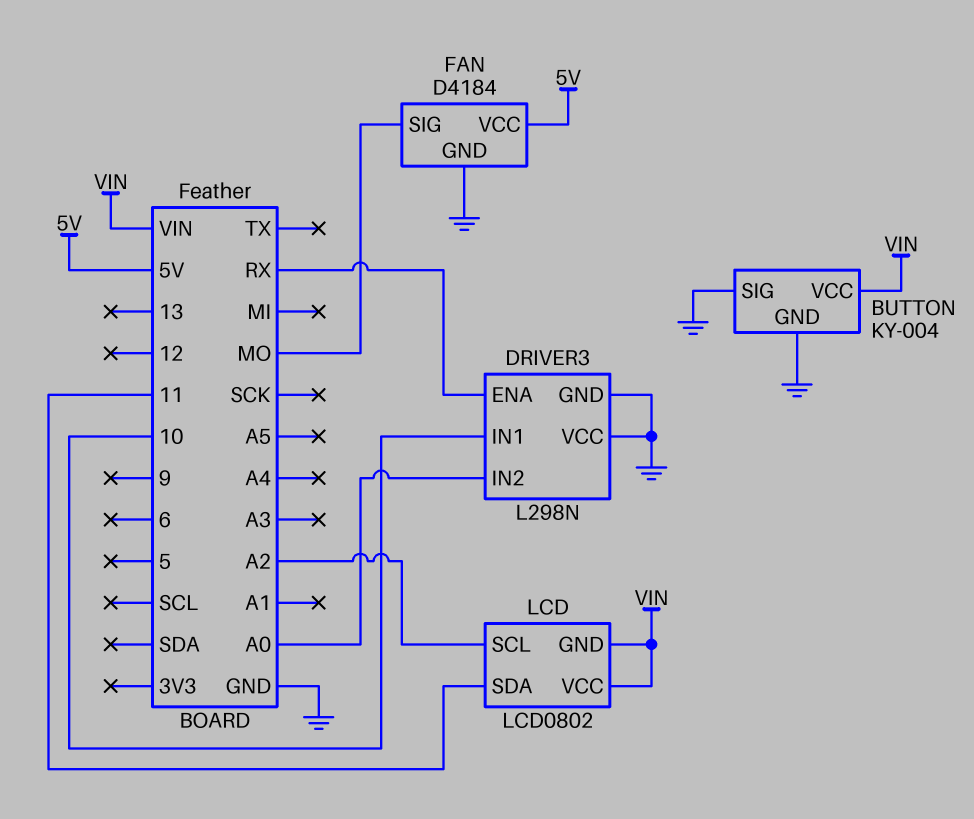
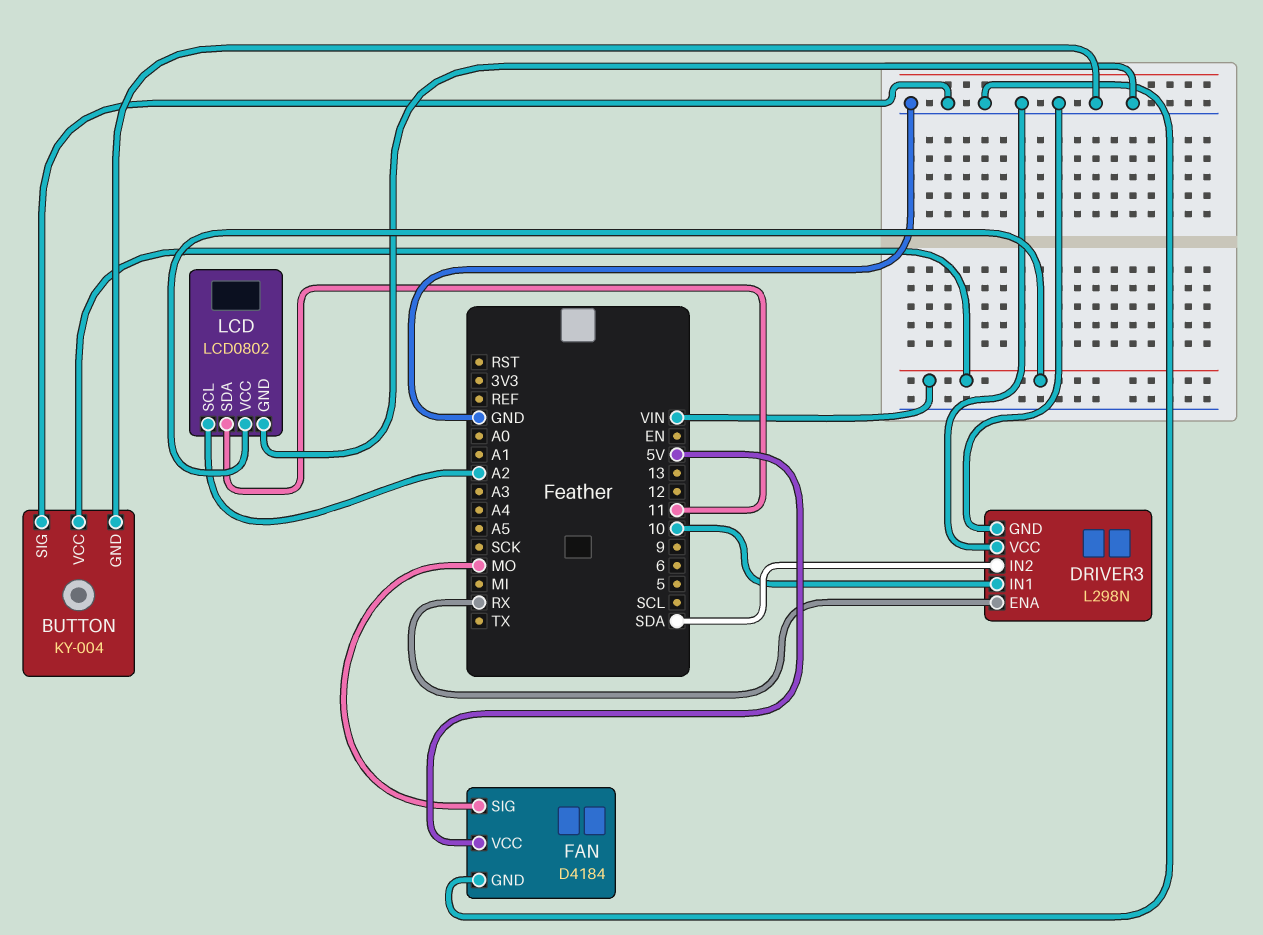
DRIVER3 pin IN2: A0 -> SDA
LCD pin GND: VIN -> GND

